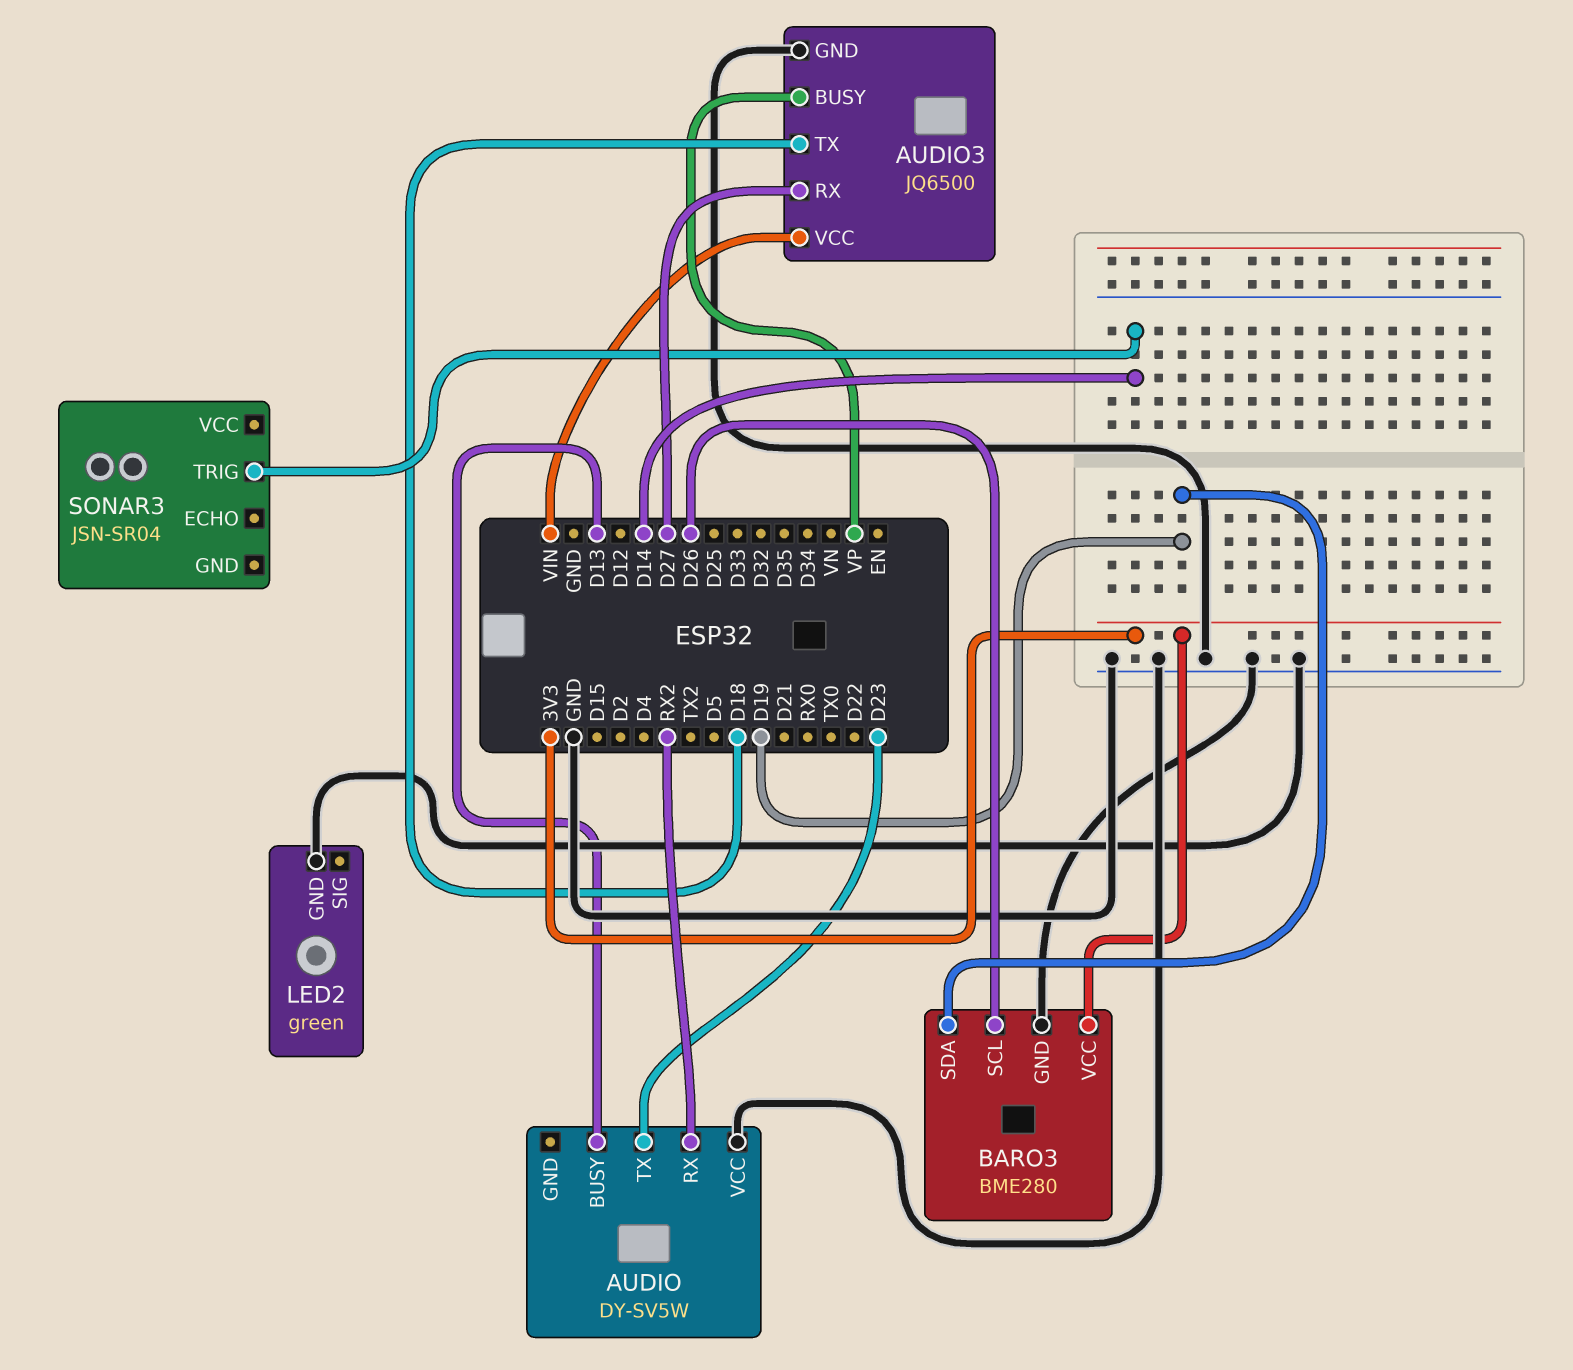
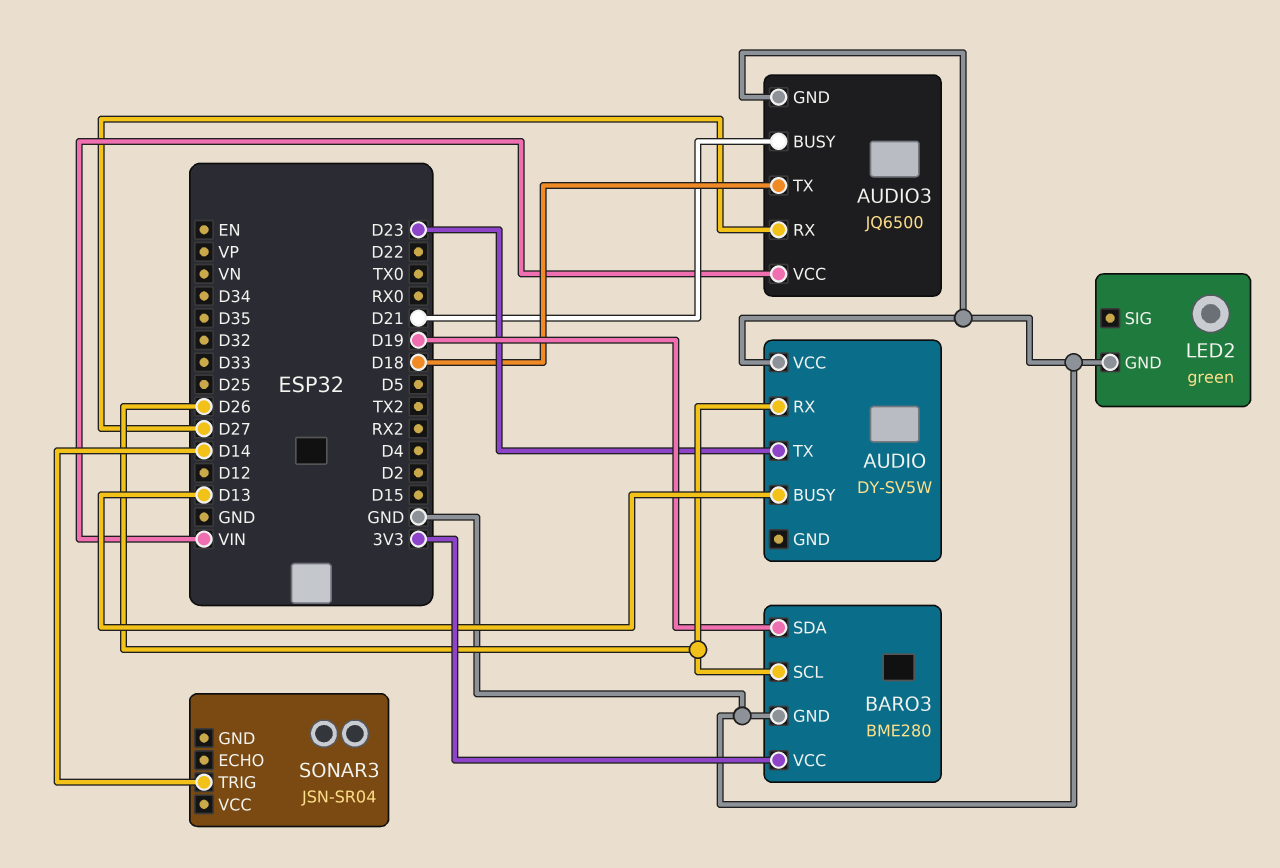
AUDIO pin RX: RX2 -> D26
AUDIO3 pin BUSY: VP -> D21

